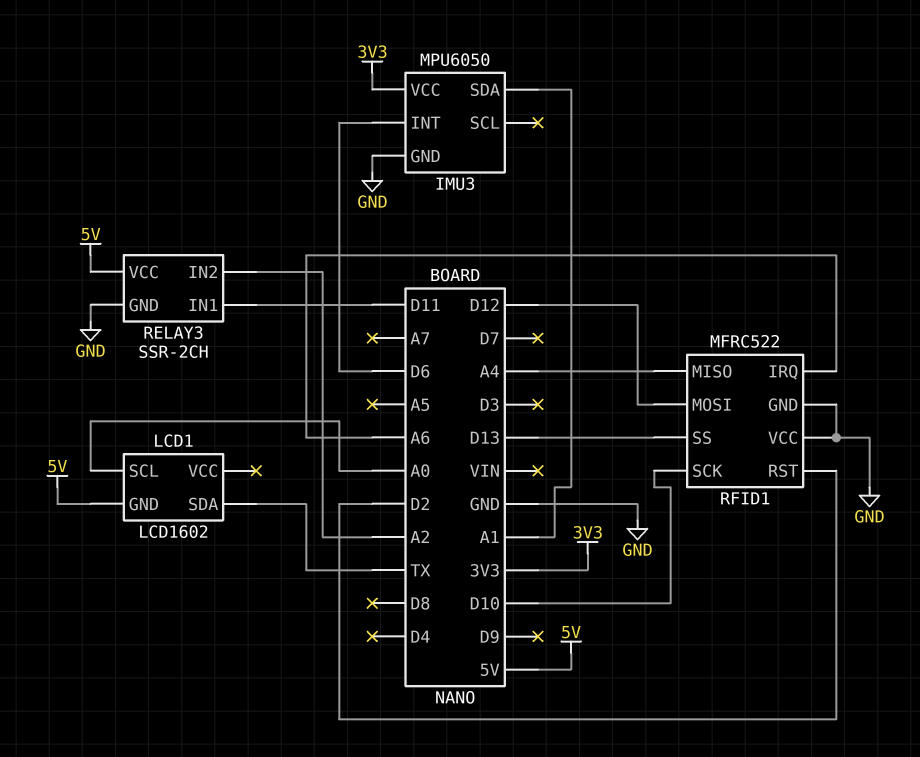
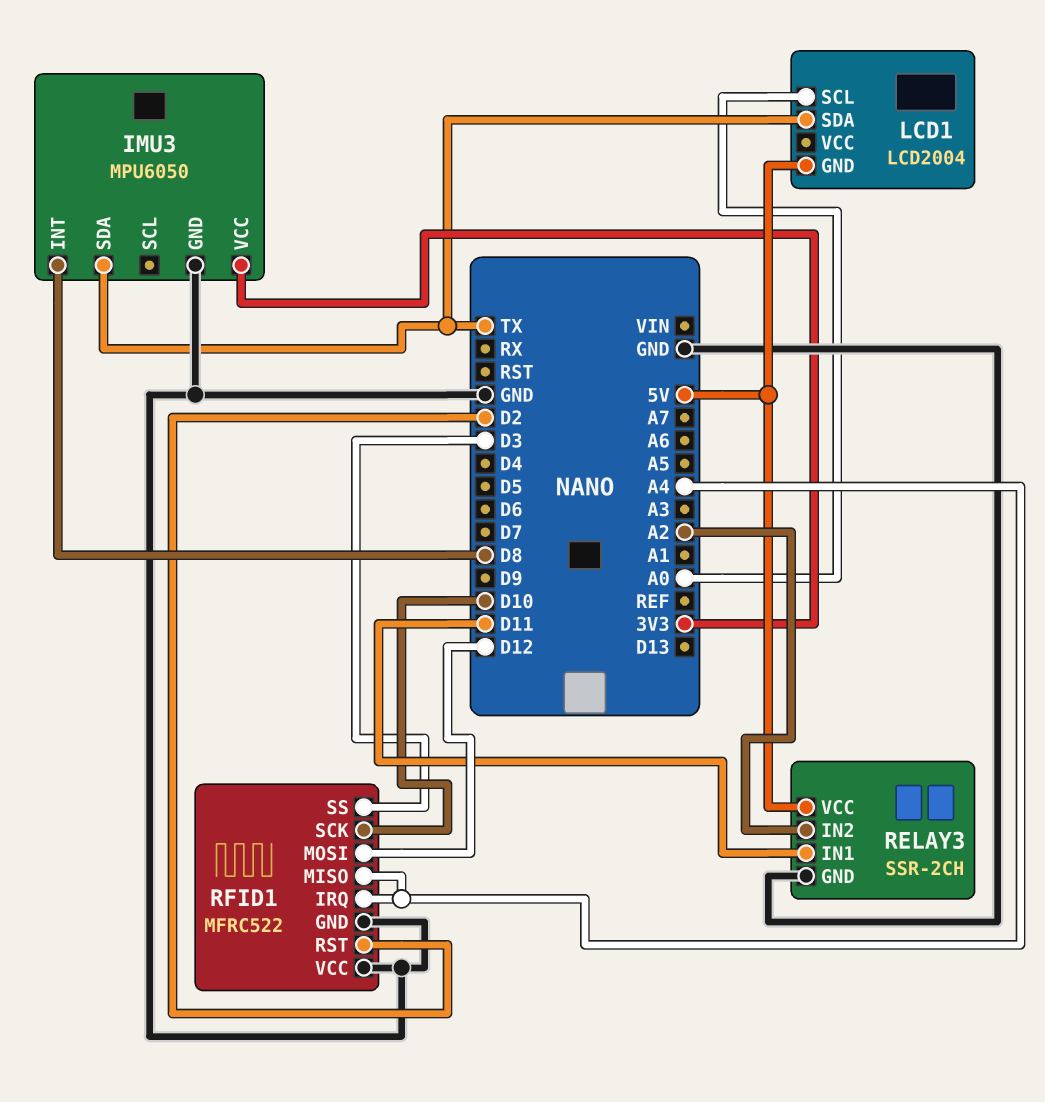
IMU3 pin INT: D6 -> D8
IMU3 pin SDA: A1 -> TX
LCD1: LCD1602 -> LCD2004
RFID1 pin IRQ: A6 -> A4
RFID1 pin SS: D13 -> D3

